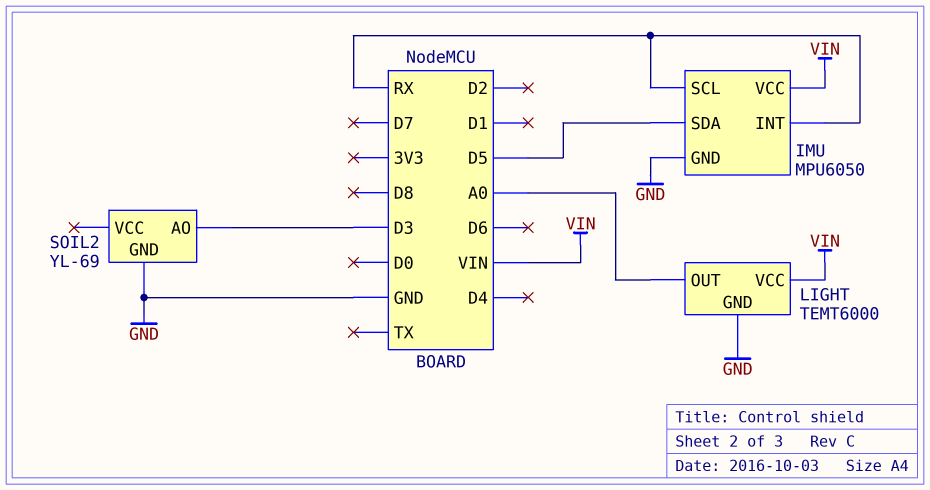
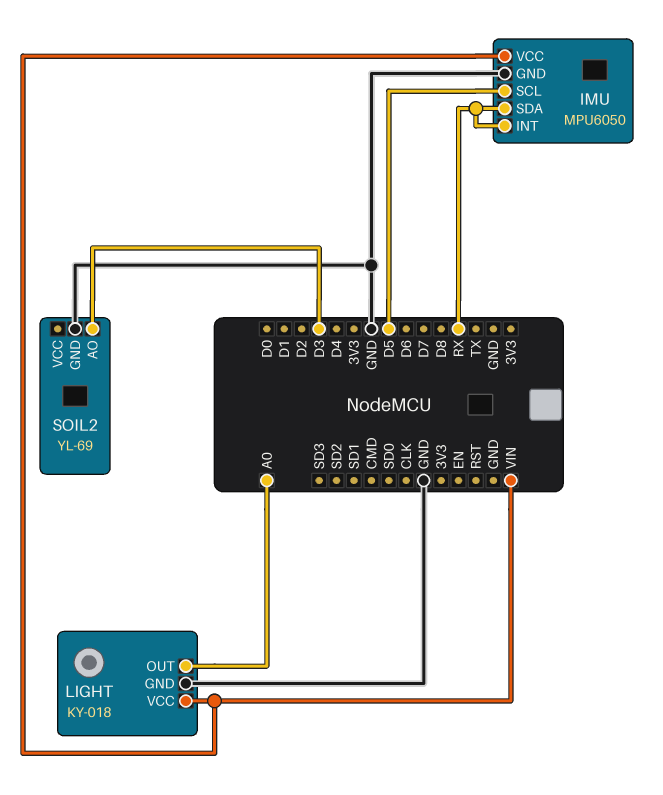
IMU pin SCL: RX -> D5
IMU pin SDA: D5 -> RX
LIGHT: TEMT6000 -> KY-018

